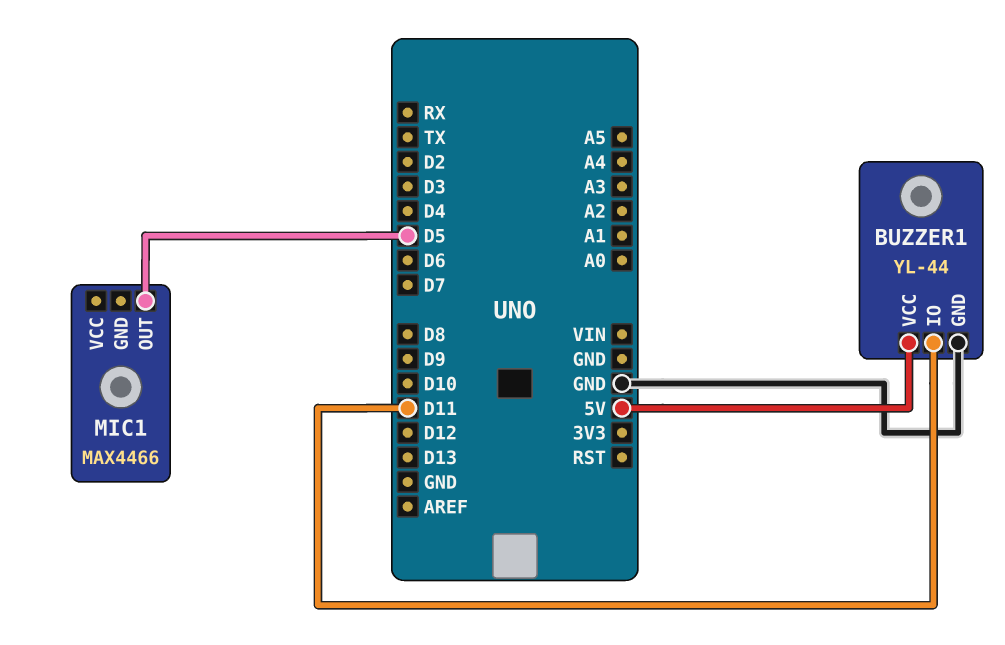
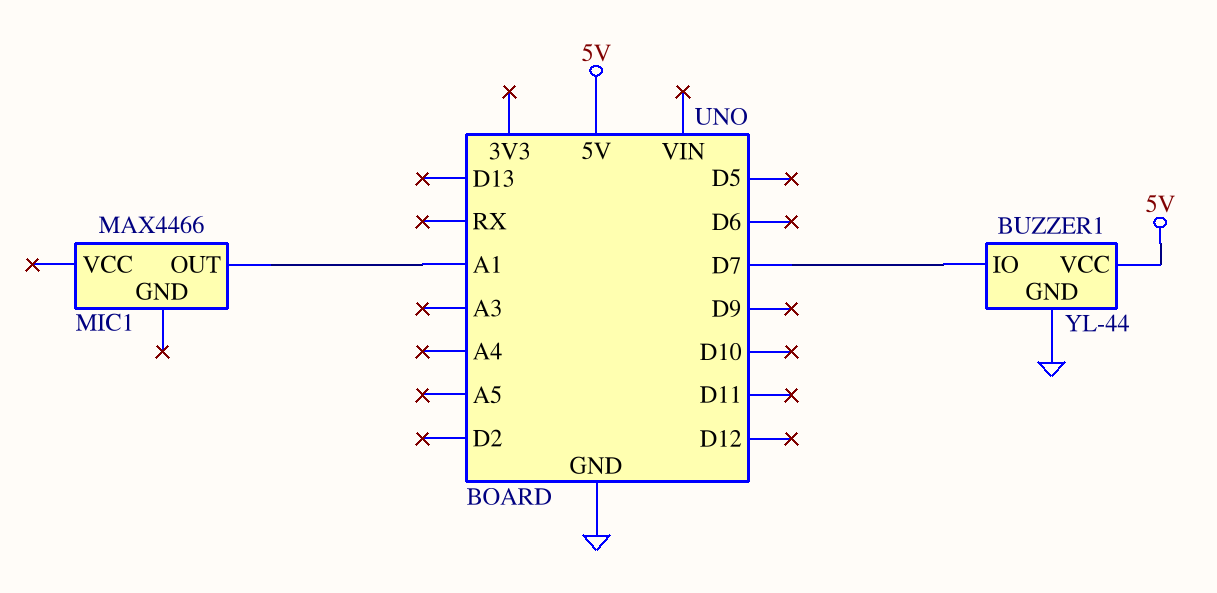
BUZZER1 pin IO: D11 -> D7
MIC1 pin OUT: D5 -> A1

